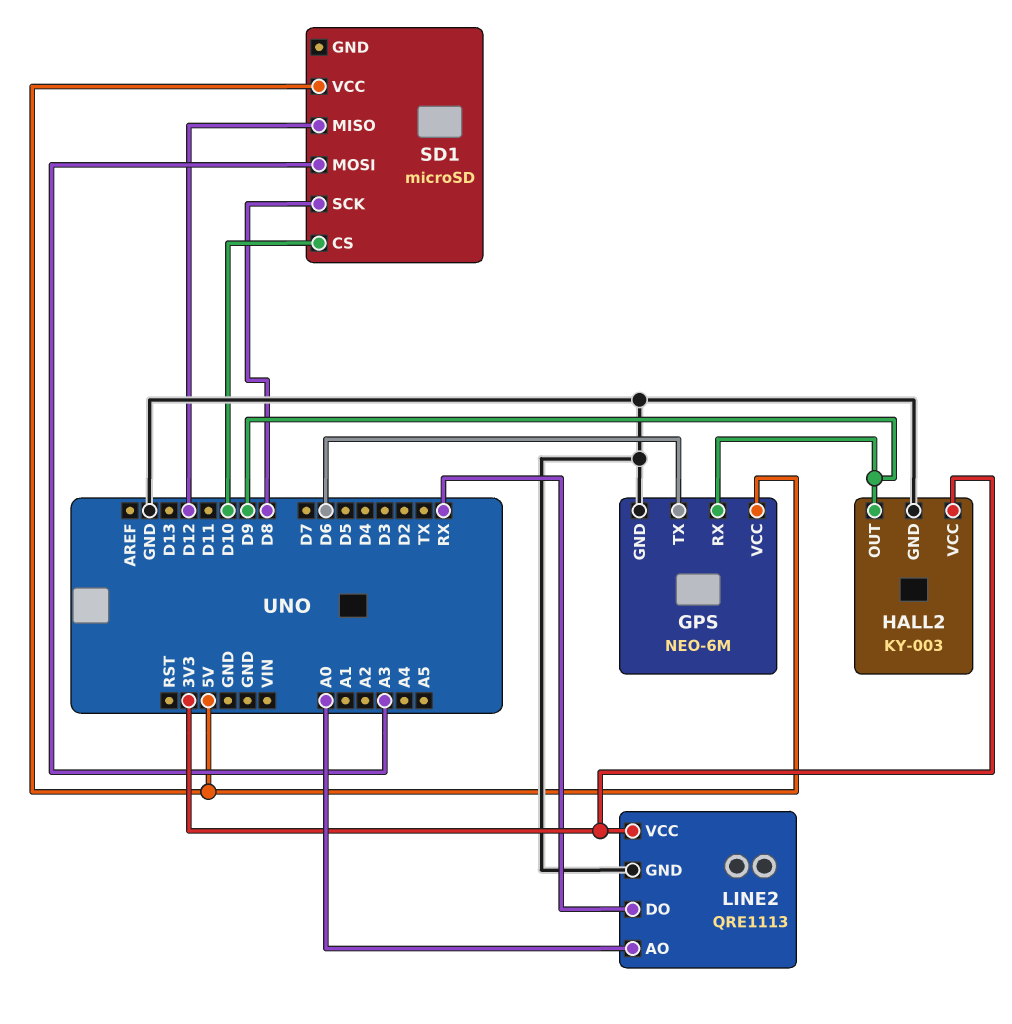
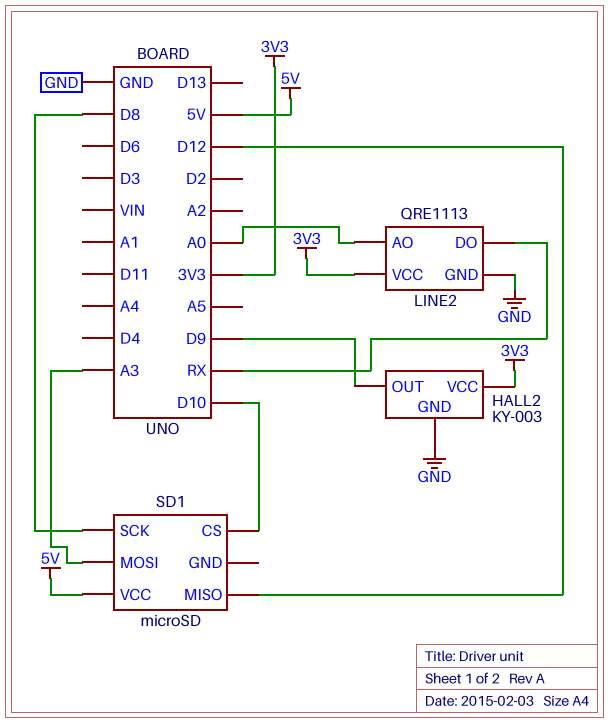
GPS: NEO-6M -> none
GPS pin GND: GND -> none
GPS pin RX: D9 -> none
GPS pin TX: D6 -> none
GPS pin VCC: 5V -> none

